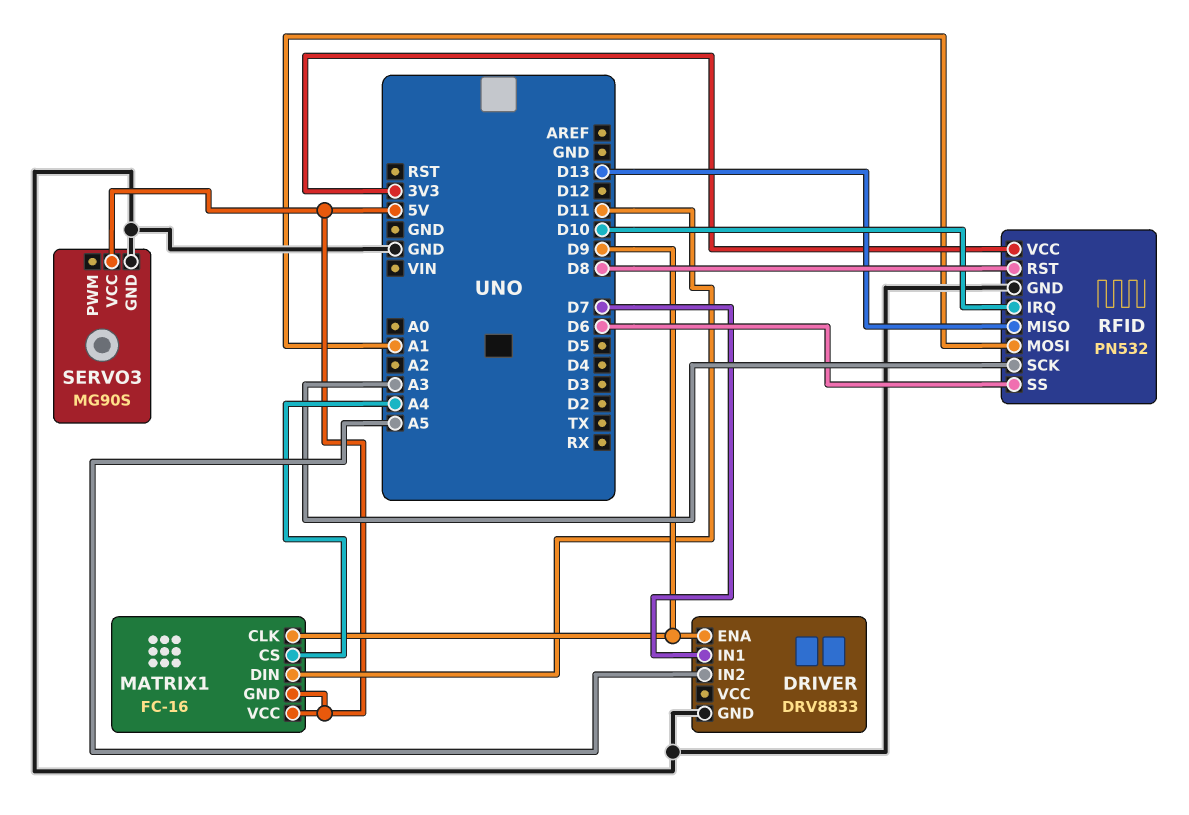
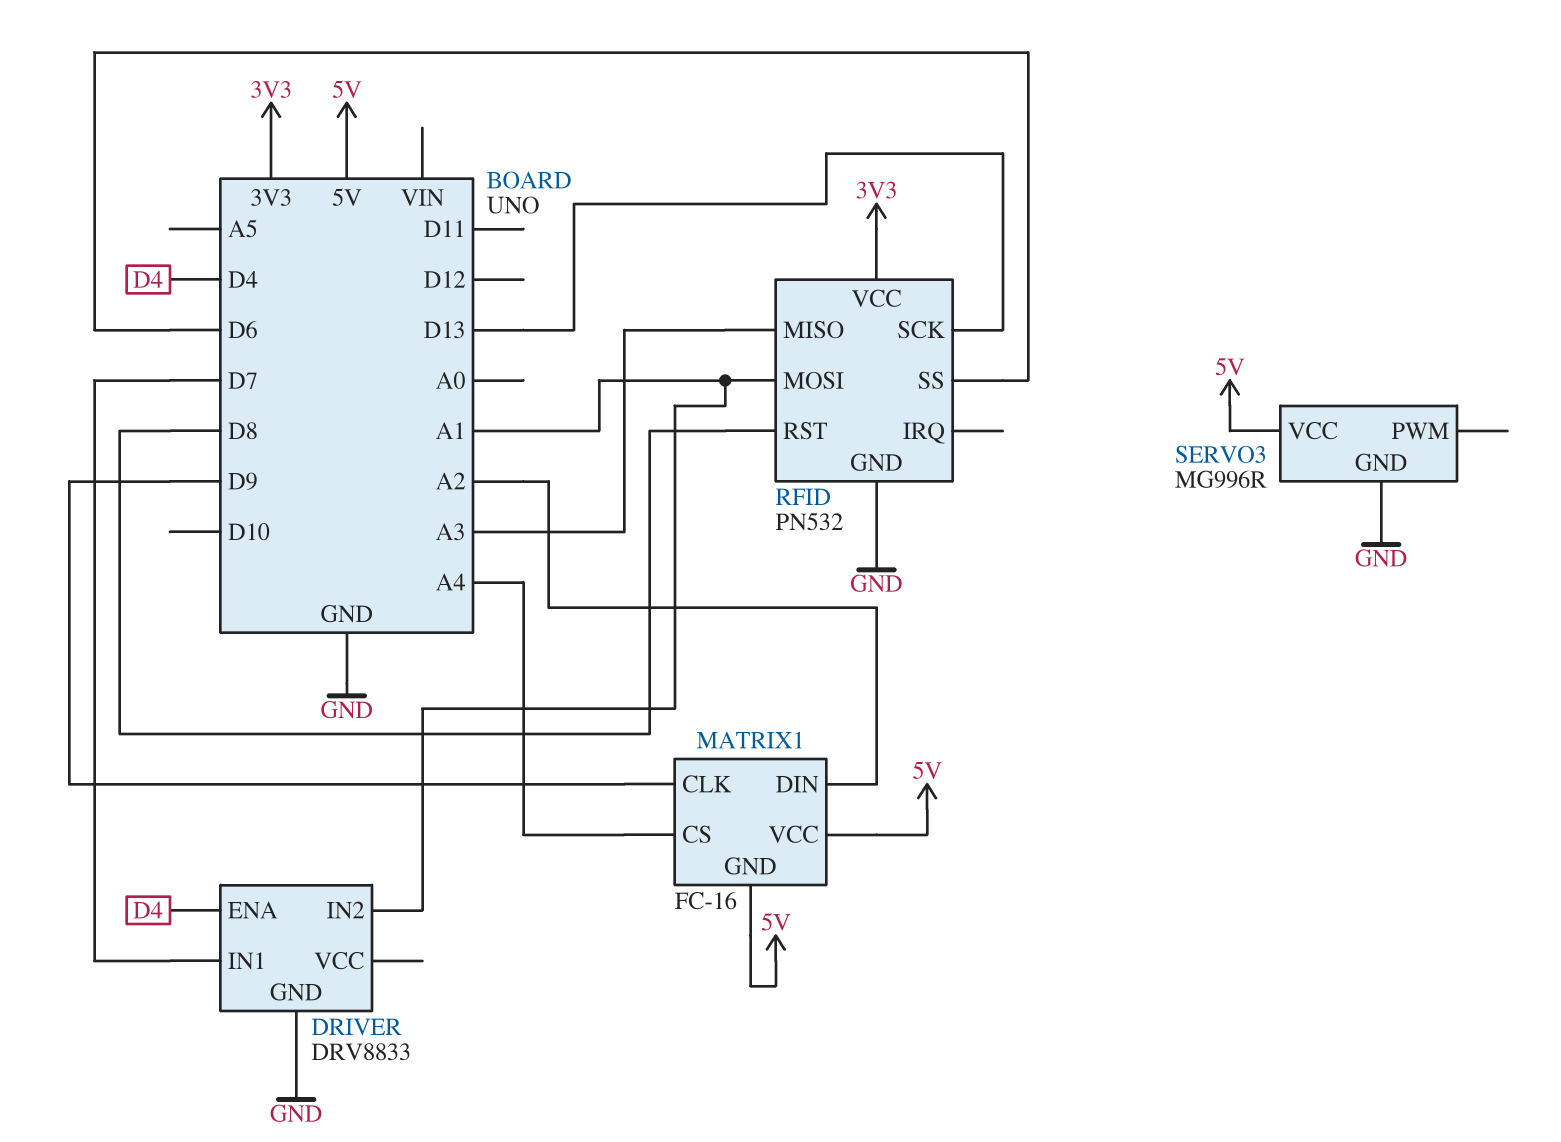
DRIVER pin ENA: D9 -> D4
DRIVER pin IN2: A5 -> A1
MATRIX1 pin DIN: D11 -> A2
RFID pin IRQ: D10 -> none
RFID pin MISO: D13 -> A3
RFID pin SCK: A3 -> D13
SERVO3: MG90S -> MG996R

